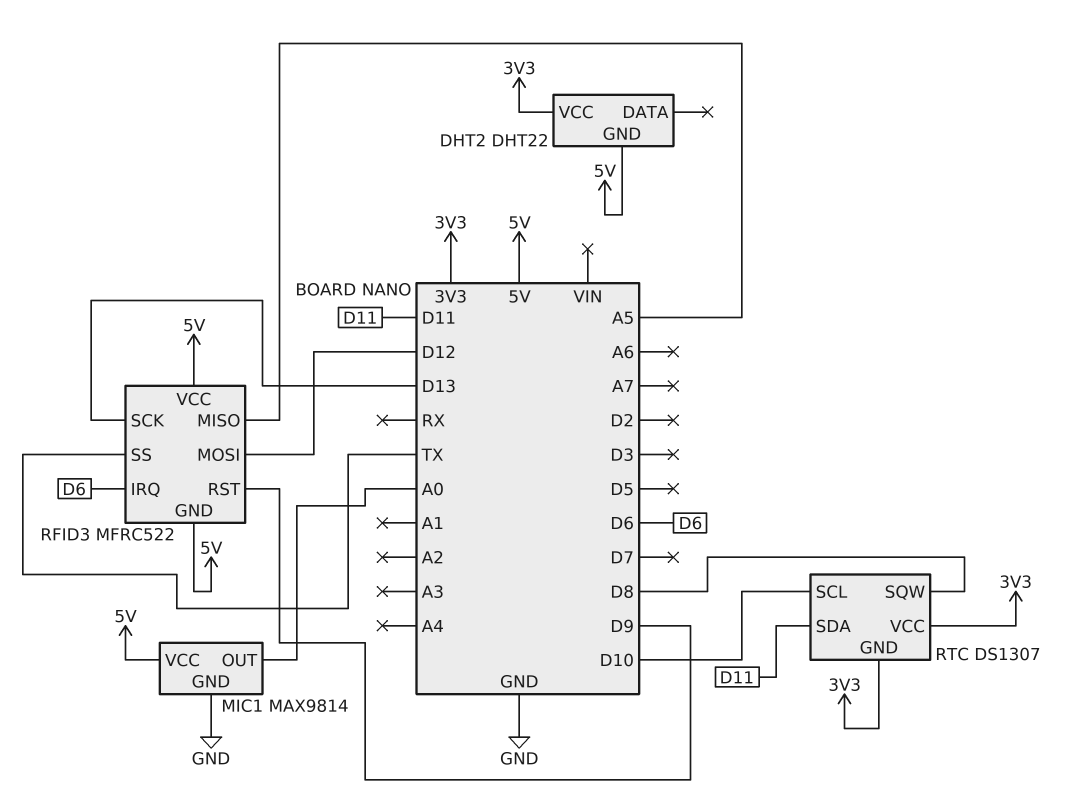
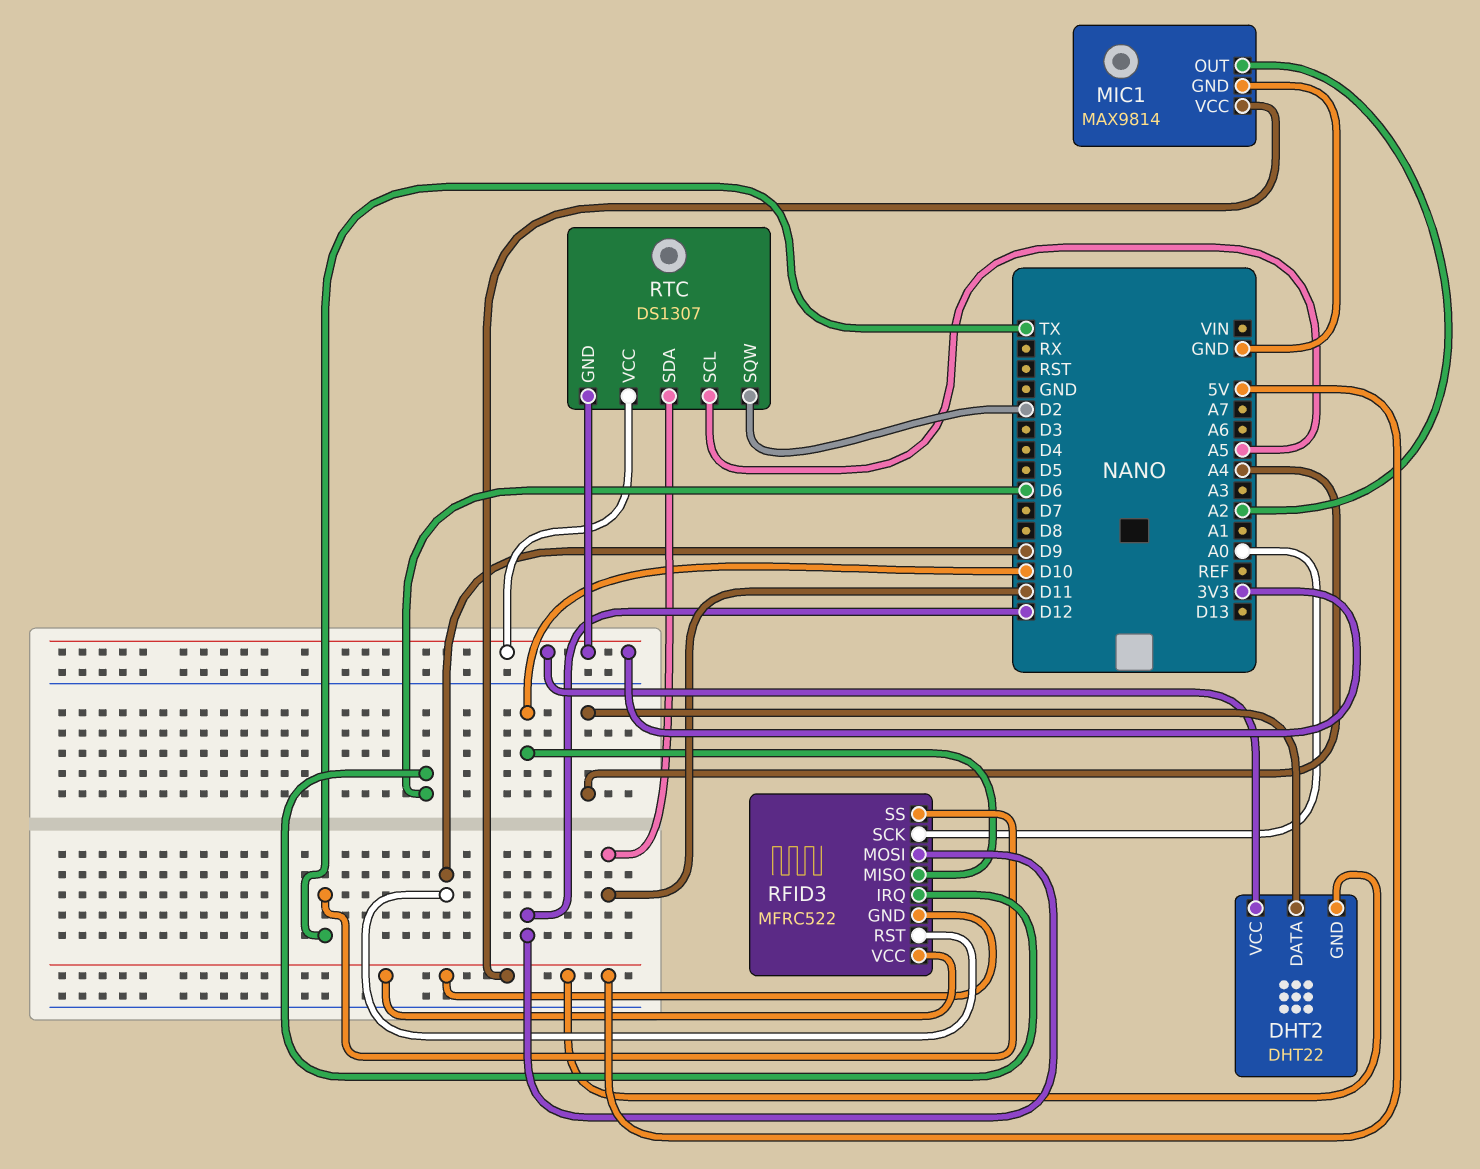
DHT2 pin DATA: none -> A4
MIC1 pin OUT: A0 -> A2
RFID3 pin MISO: A5 -> D10
RFID3 pin SCK: D13 -> A0
RTC pin SCL: D10 -> A5
RTC pin SQW: D8 -> D2

